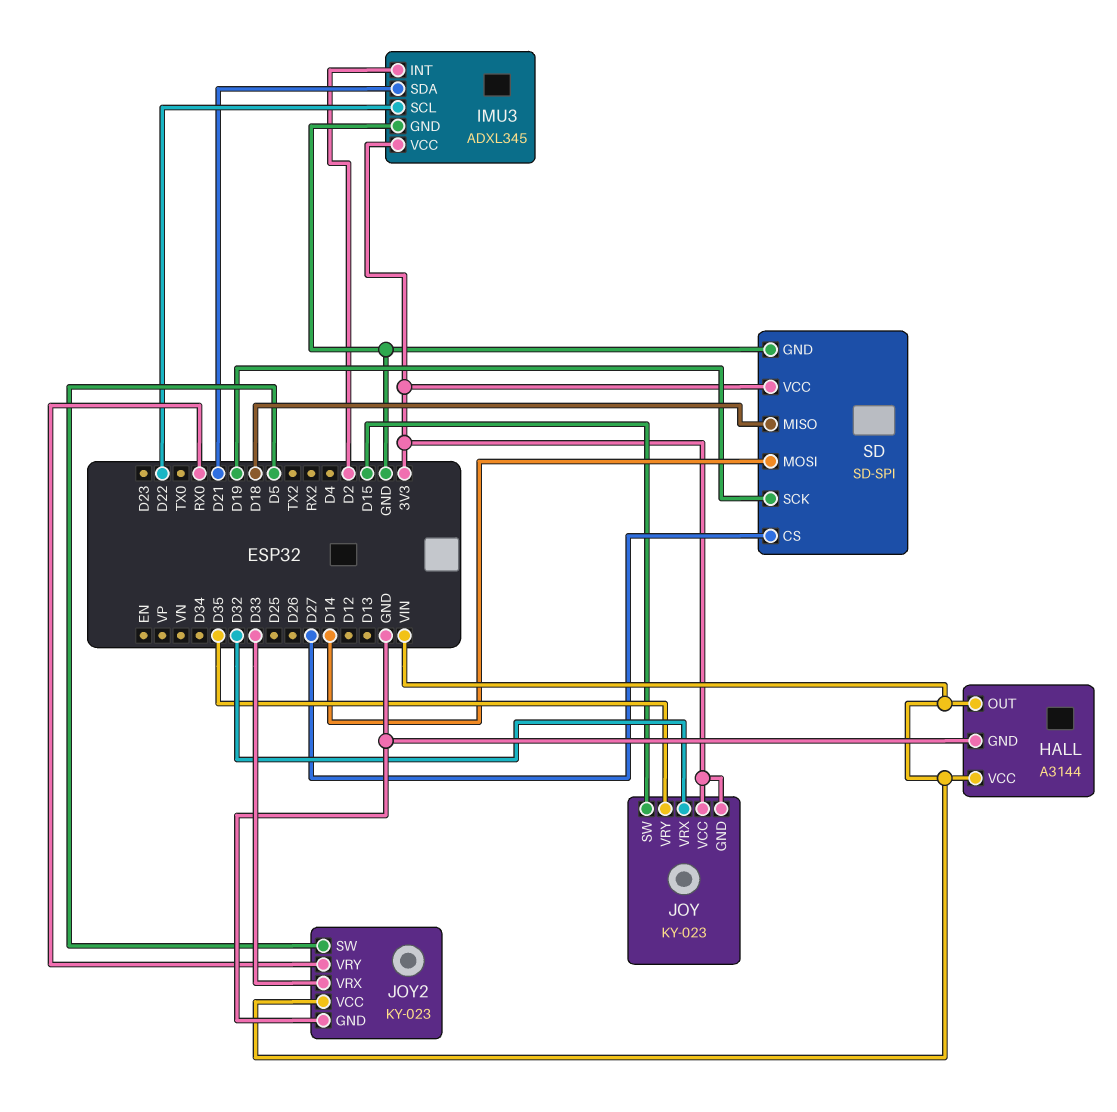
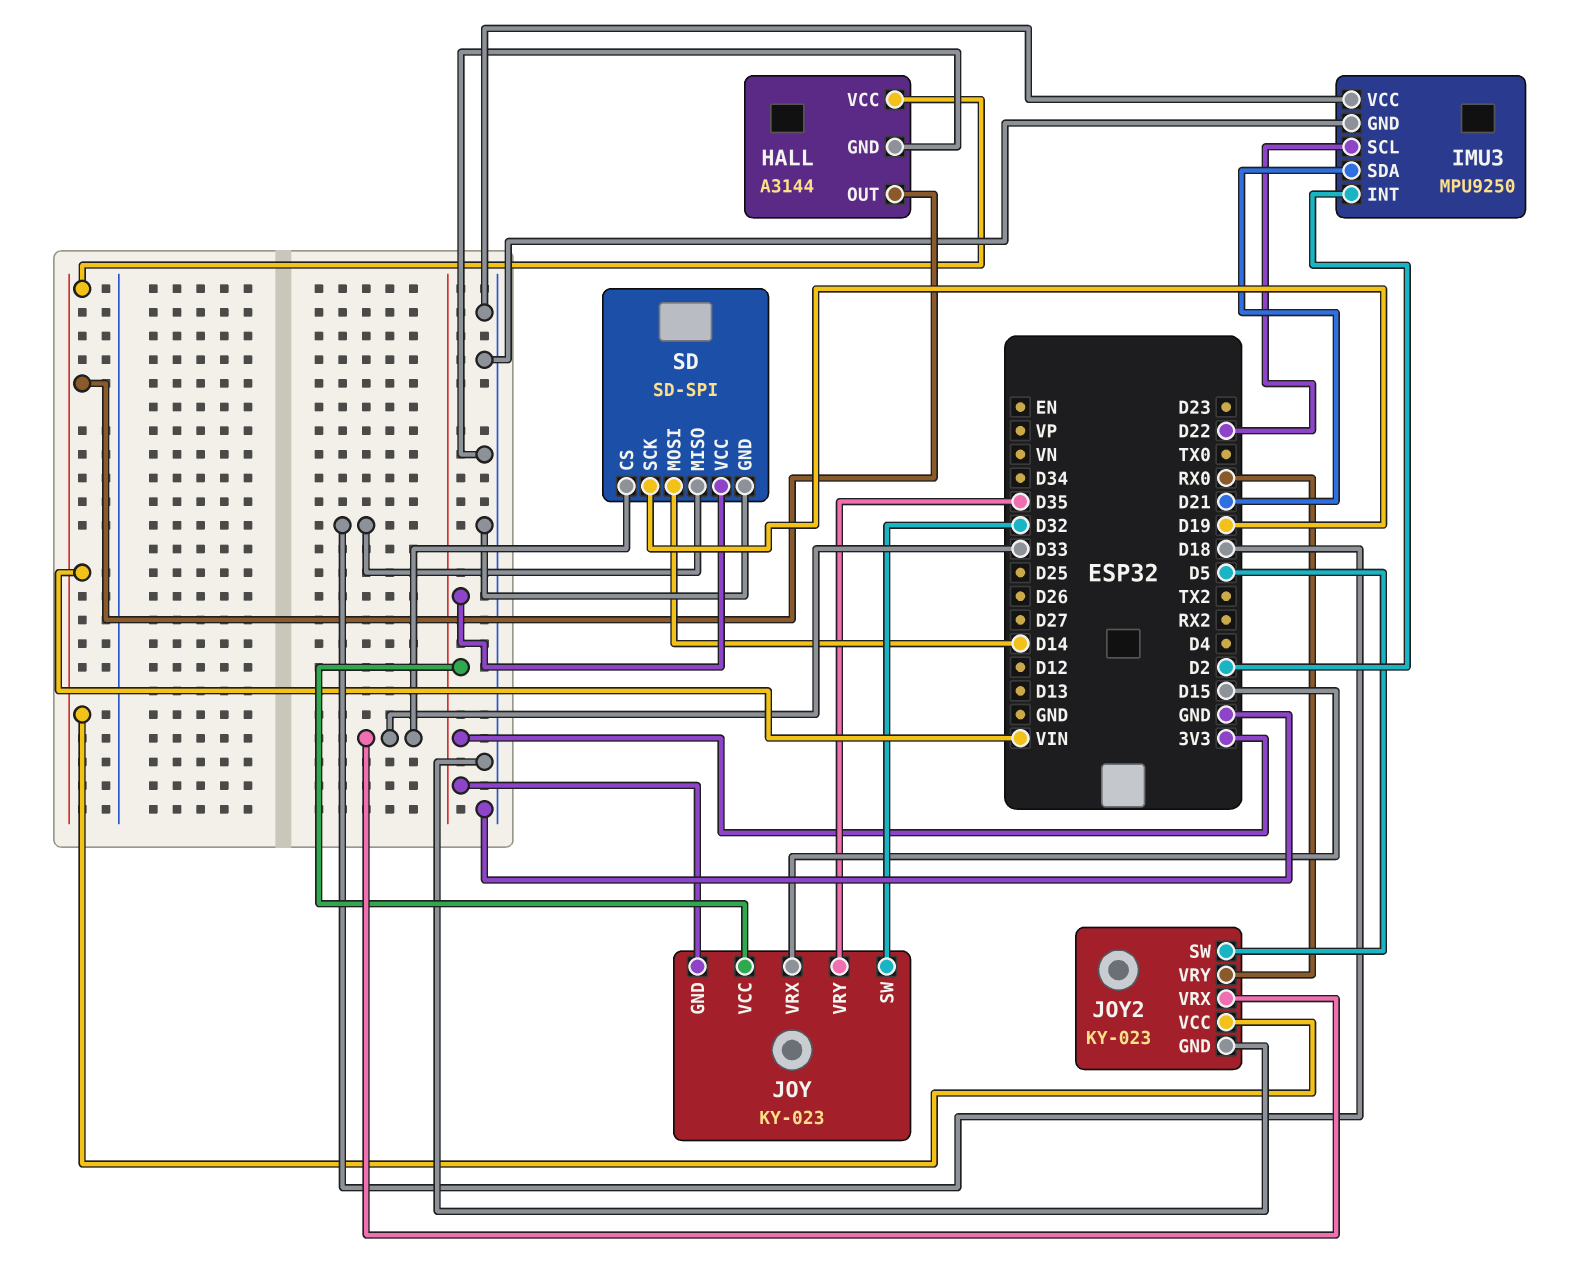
IMU3: ADXL345 -> MPU9250
IMU3 pin VCC: 3V3 -> GND
JOY pin SW: D15 -> D32
JOY pin VRX: D32 -> D15
SD pin CS: D27 -> D33

